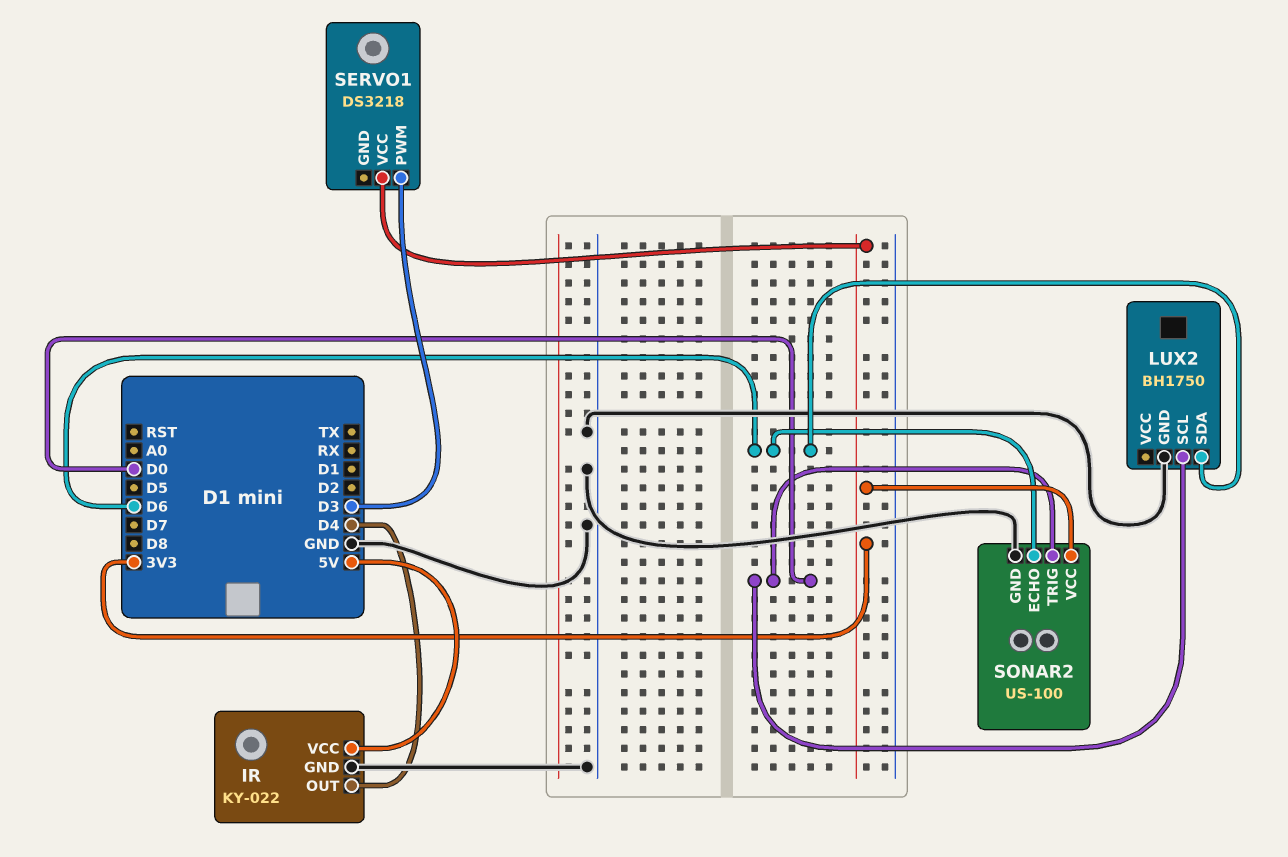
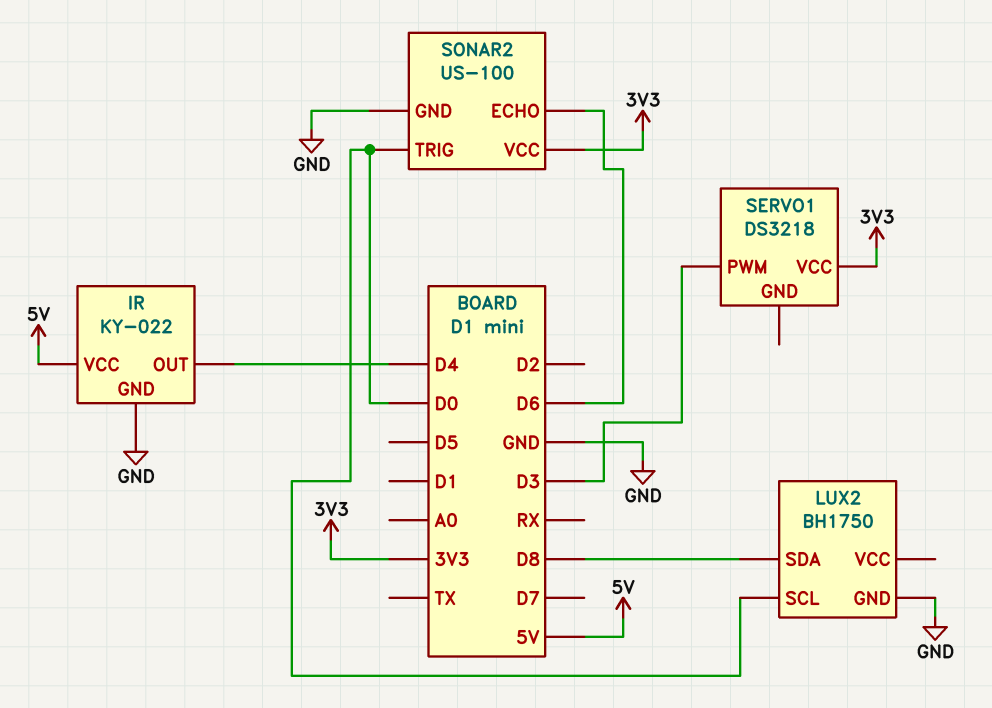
LUX2 pin SDA: D6 -> D8

